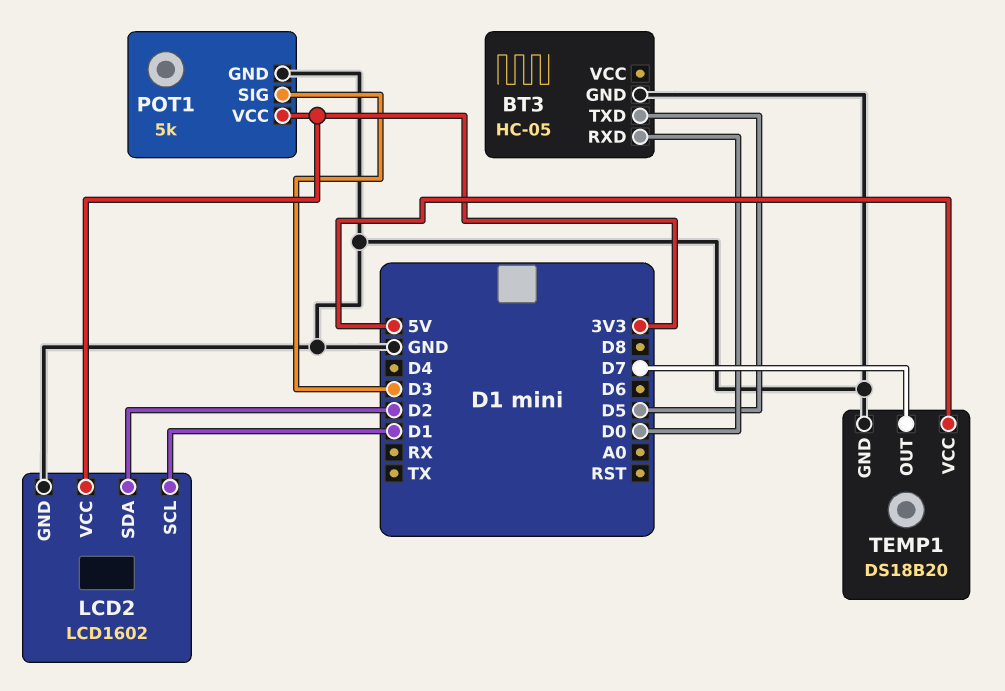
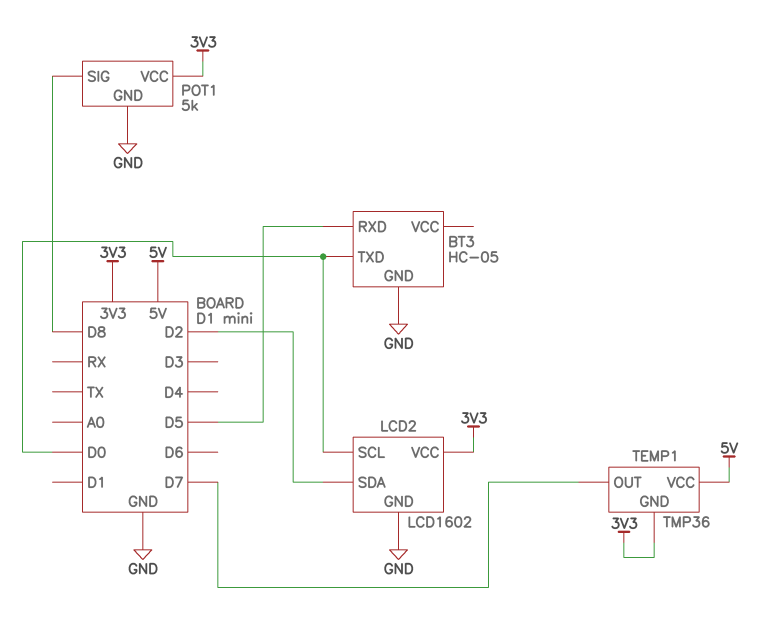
BT3 pin RXD: D0 -> D5
BT3 pin TXD: D5 -> D0
LCD2 pin SCL: D1 -> D0
POT1 pin SIG: D3 -> D8
TEMP1: DS18B20 -> TMP36
TEMP1 pin GND: GND -> 3V3

